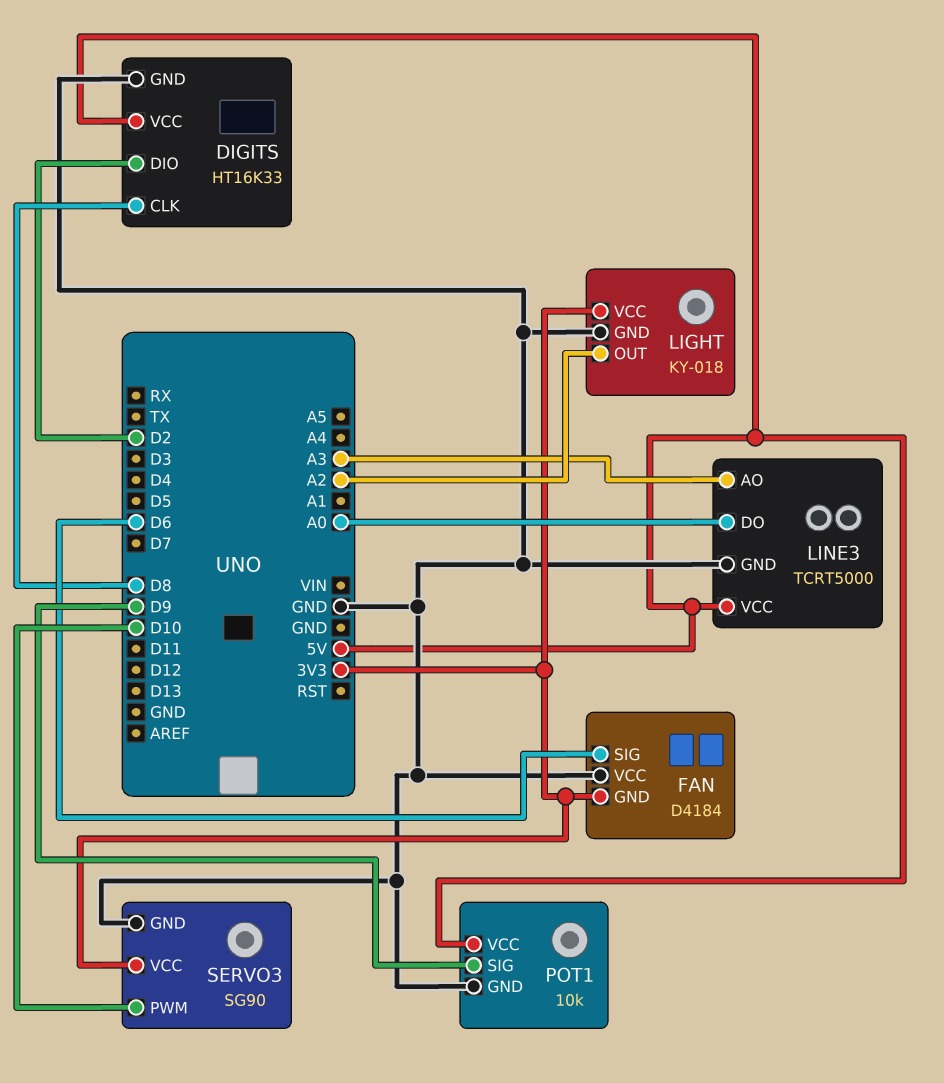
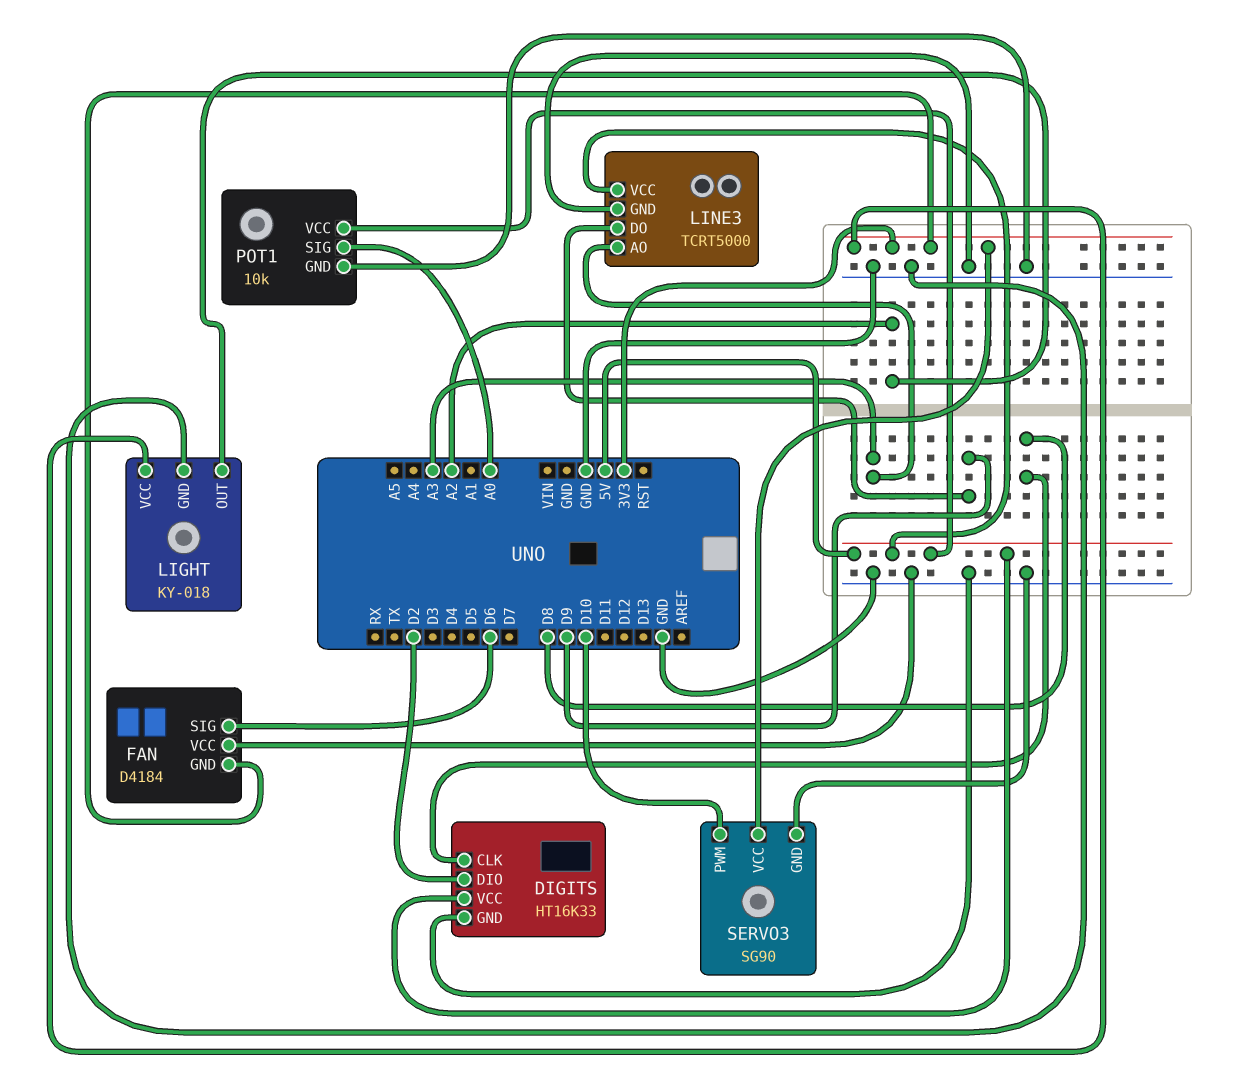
LINE3 pin DO: A0 -> D9
POT1 pin SIG: D9 -> A0

